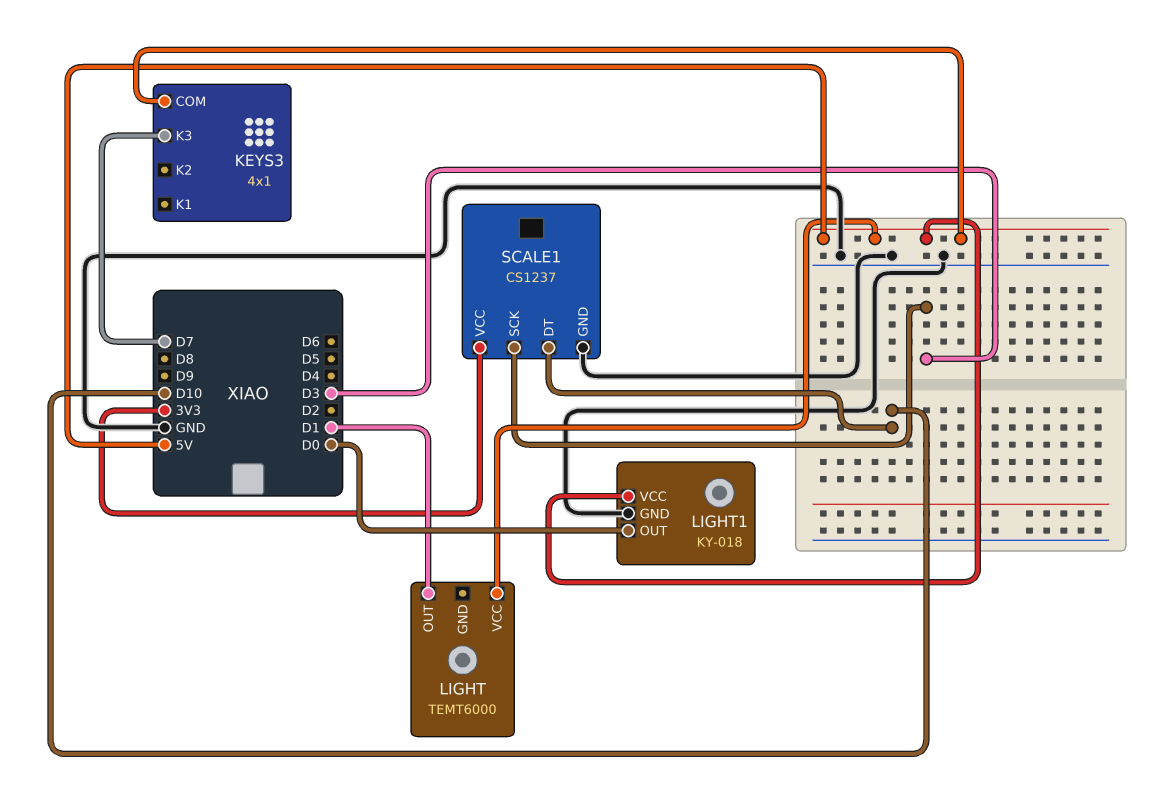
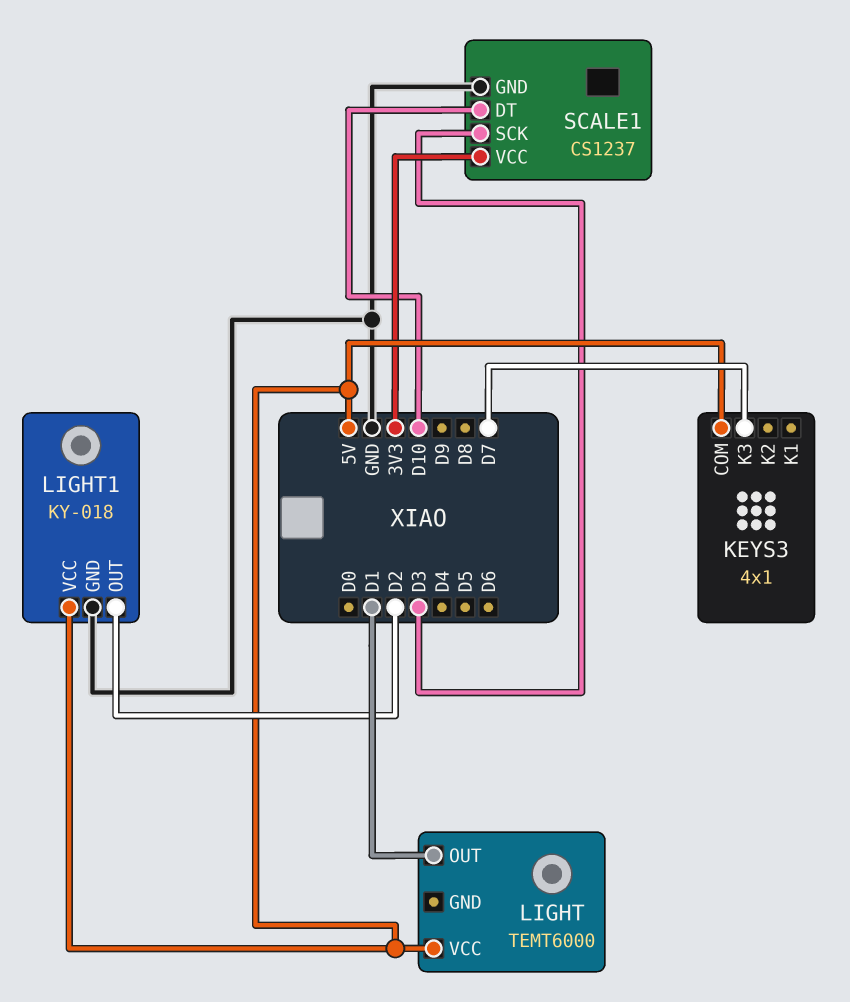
LIGHT1 pin OUT: D0 -> D2

